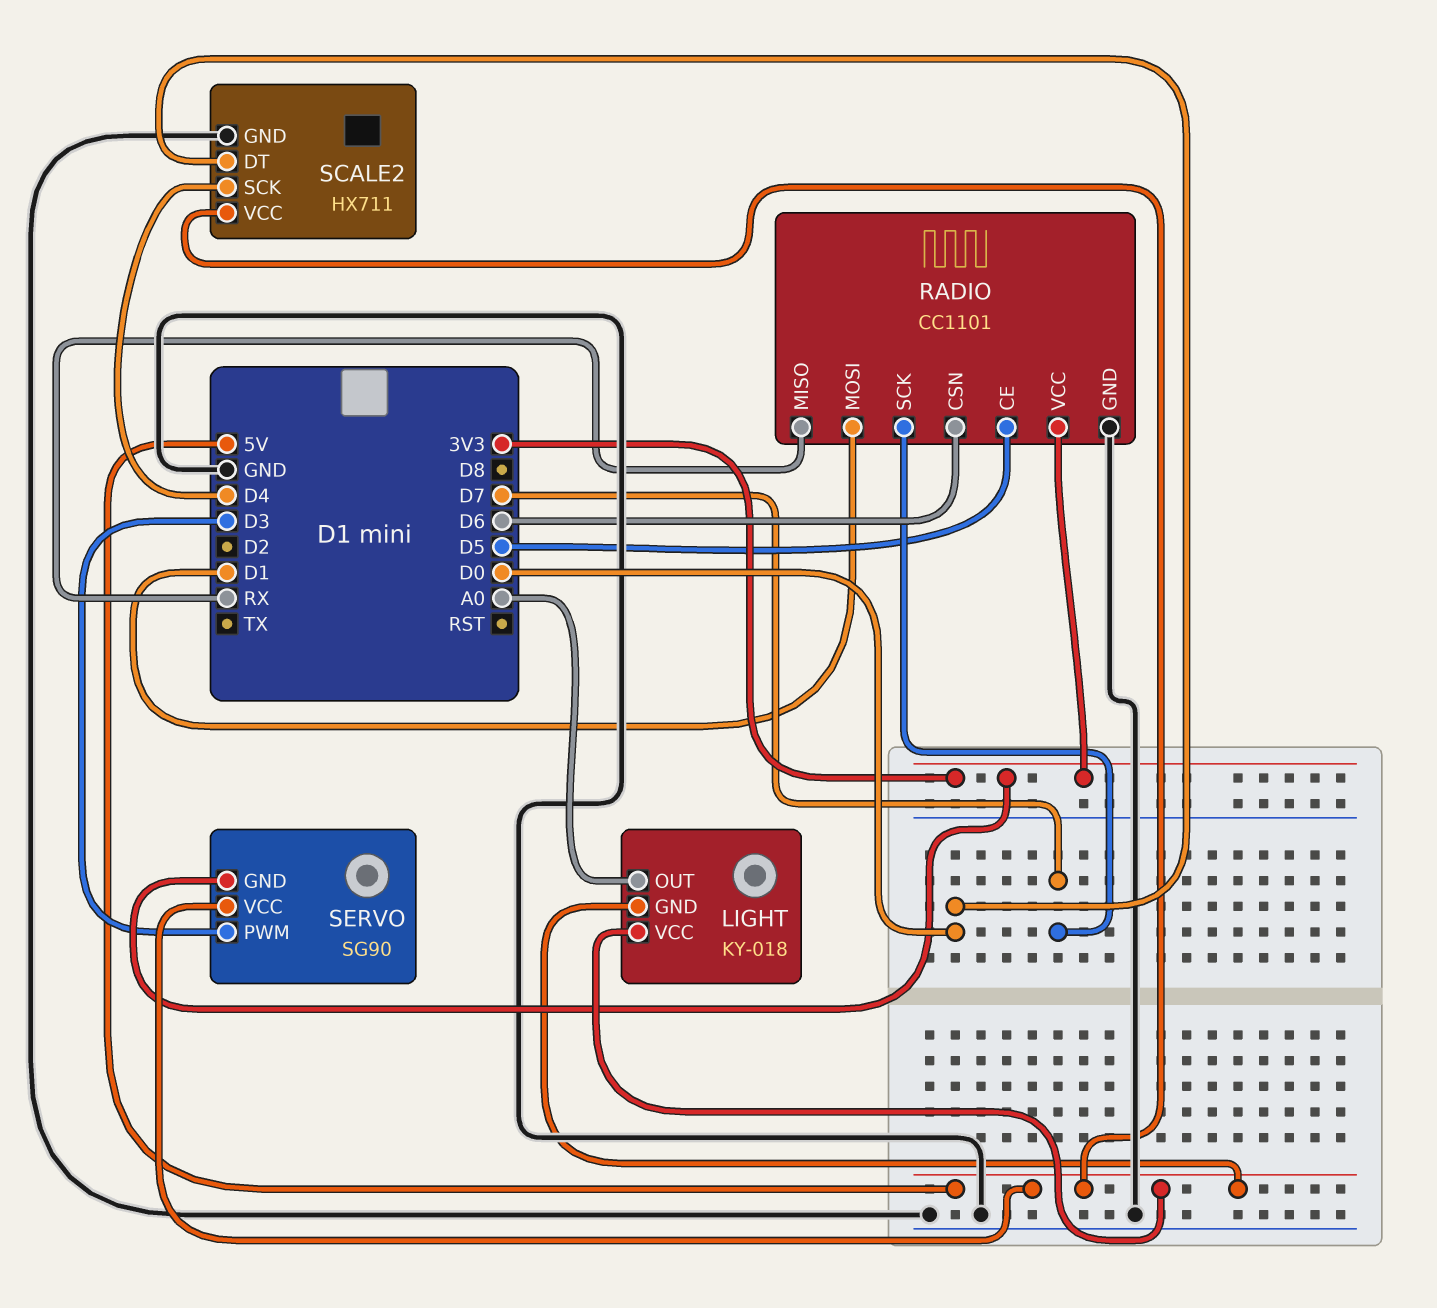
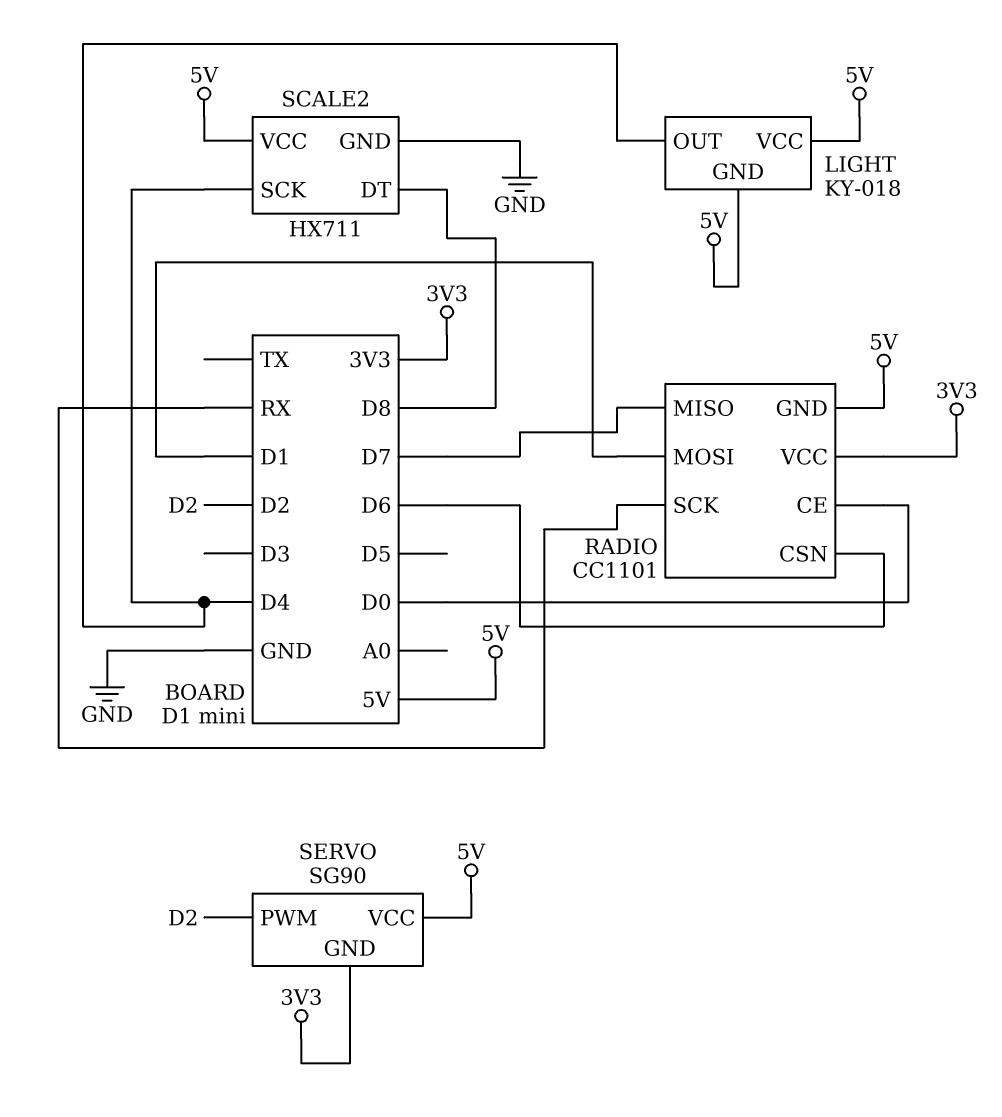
LIGHT pin OUT: A0 -> D4
RADIO pin CE: D5 -> D0
RADIO pin GND: GND -> 5V
RADIO pin MISO: RX -> D7
RADIO pin SCK: D7 -> RX
SCALE2 pin DT: D0 -> D8
SERVO pin PWM: D3 -> D2

